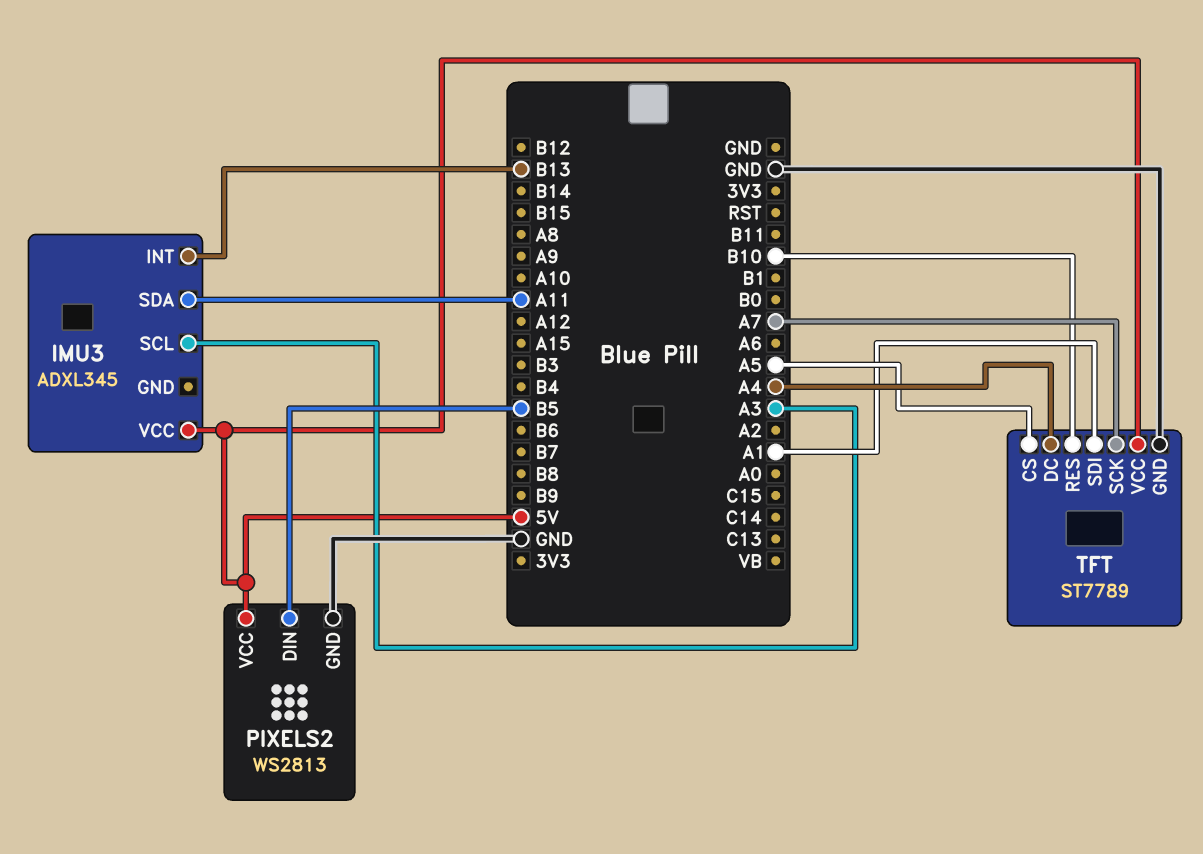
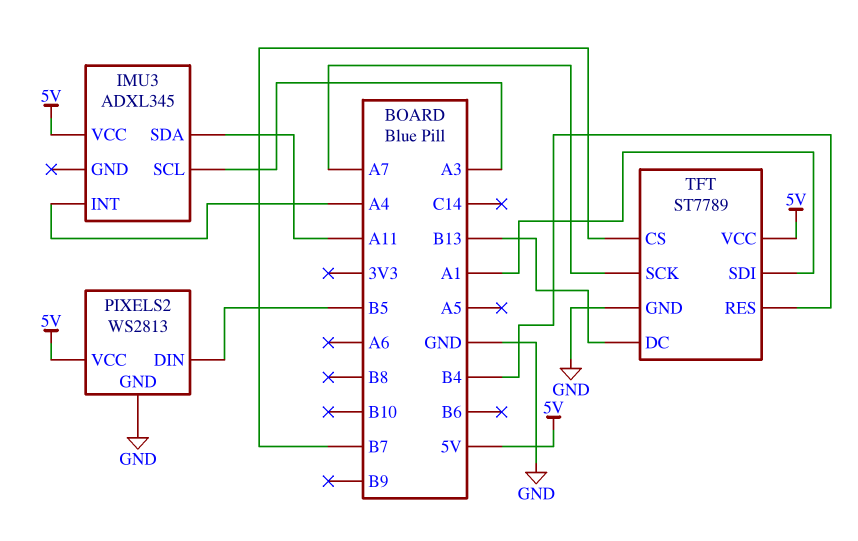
IMU3 pin INT: B13 -> A4
TFT pin CS: A5 -> B7
TFT pin DC: A4 -> B13
TFT pin RES: B10 -> B4

